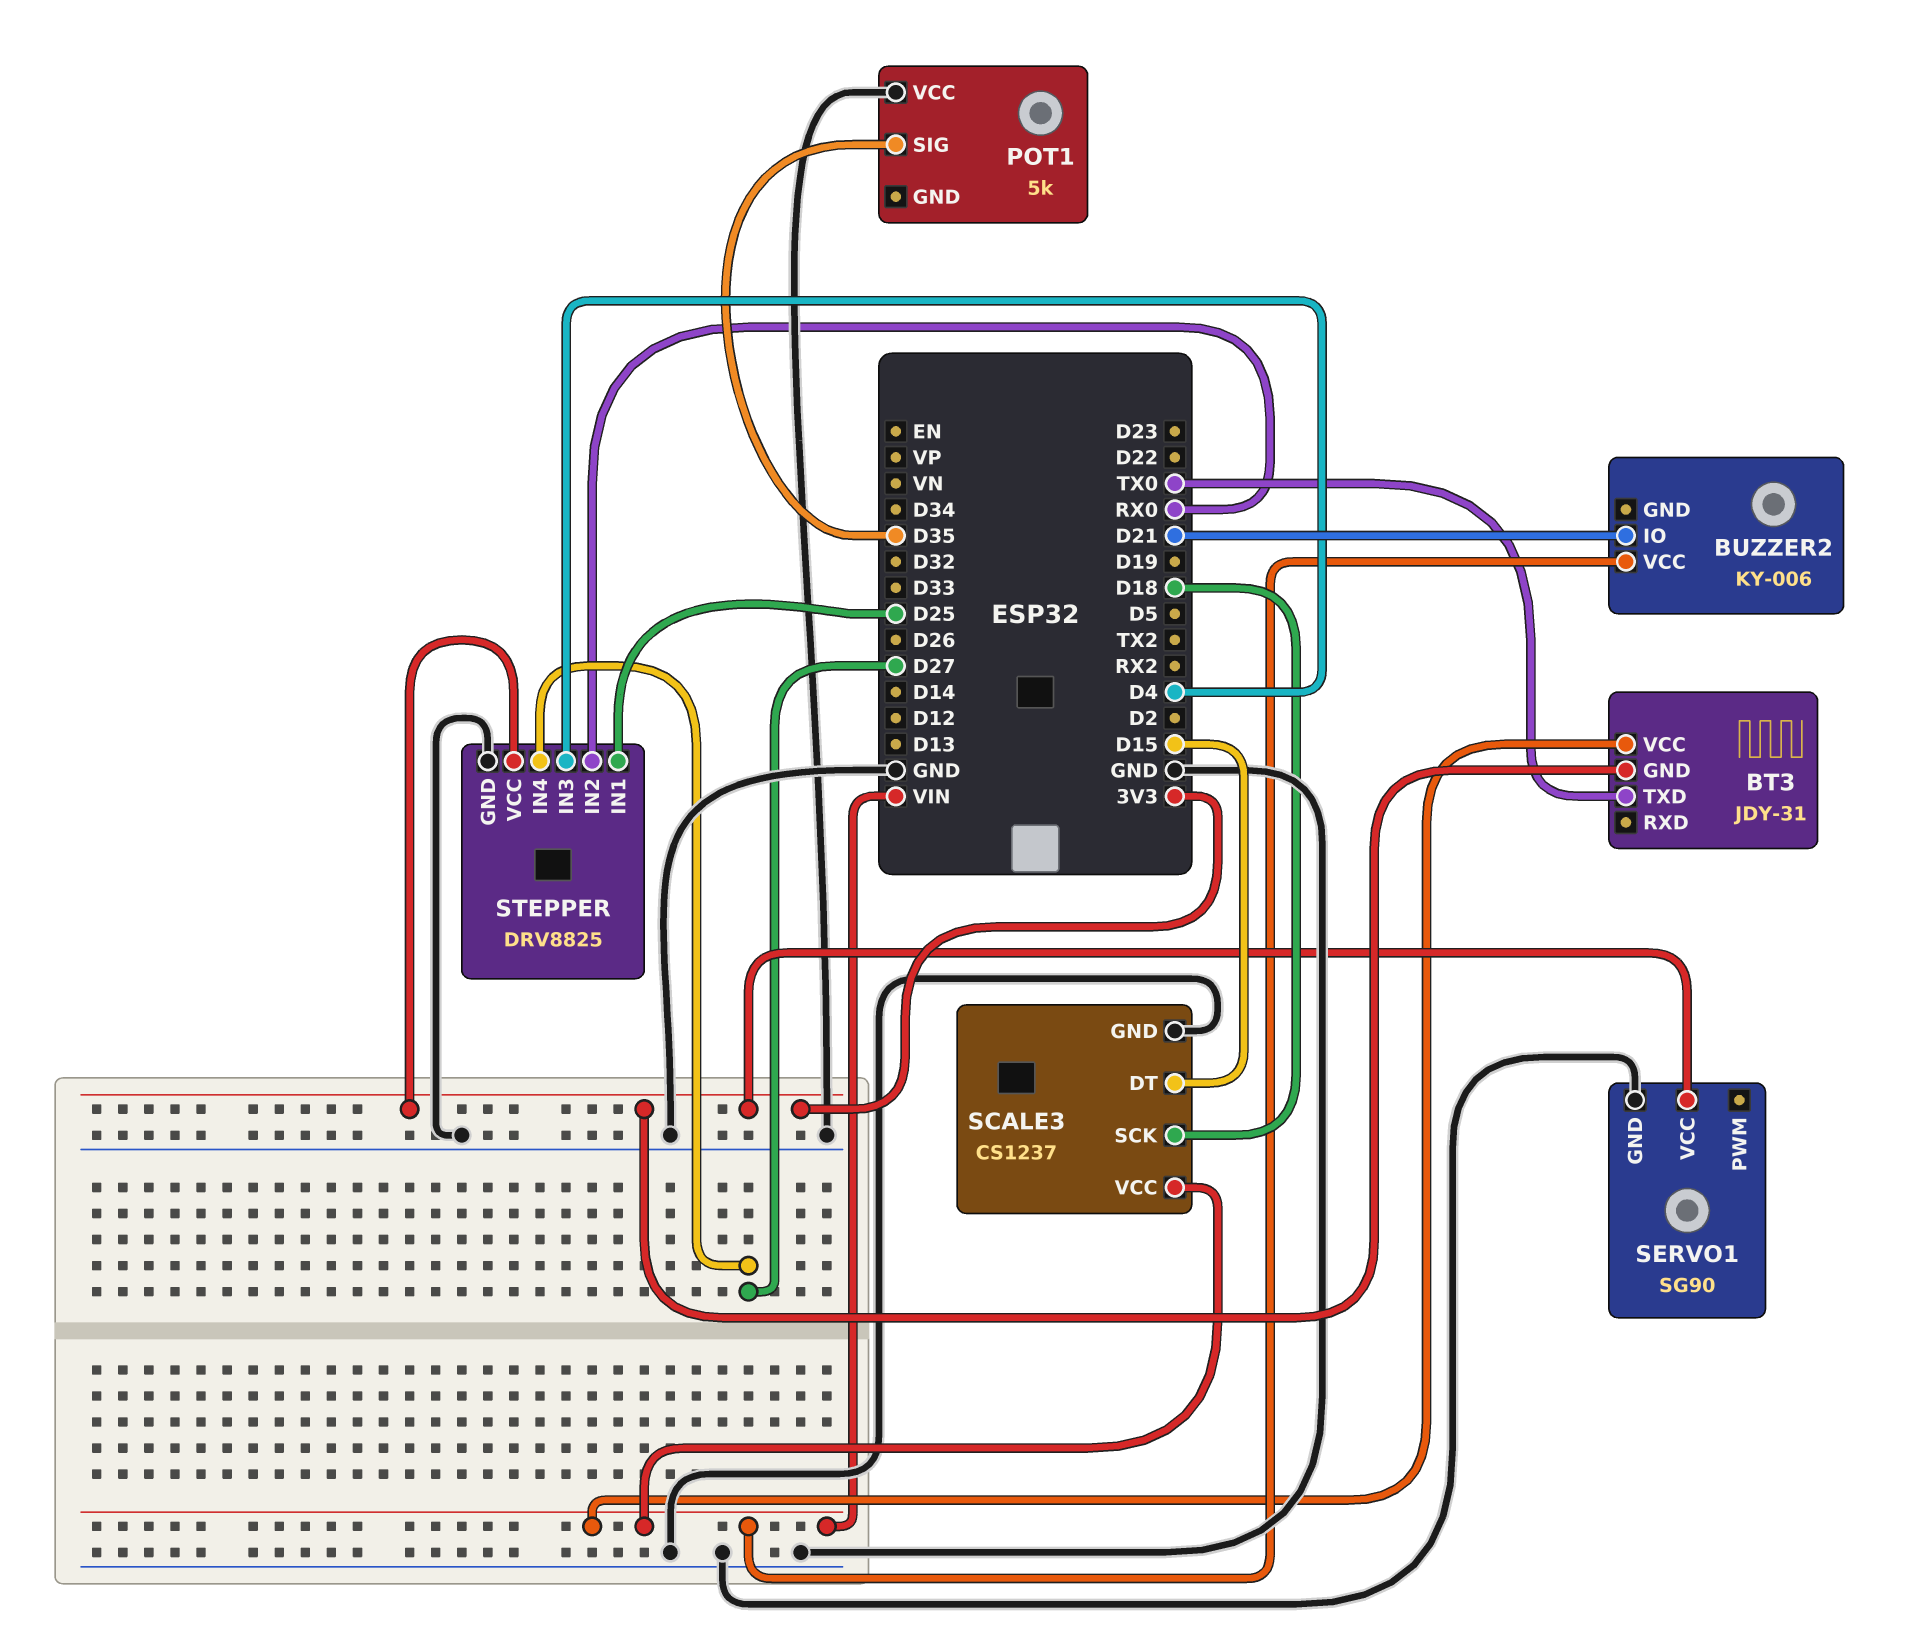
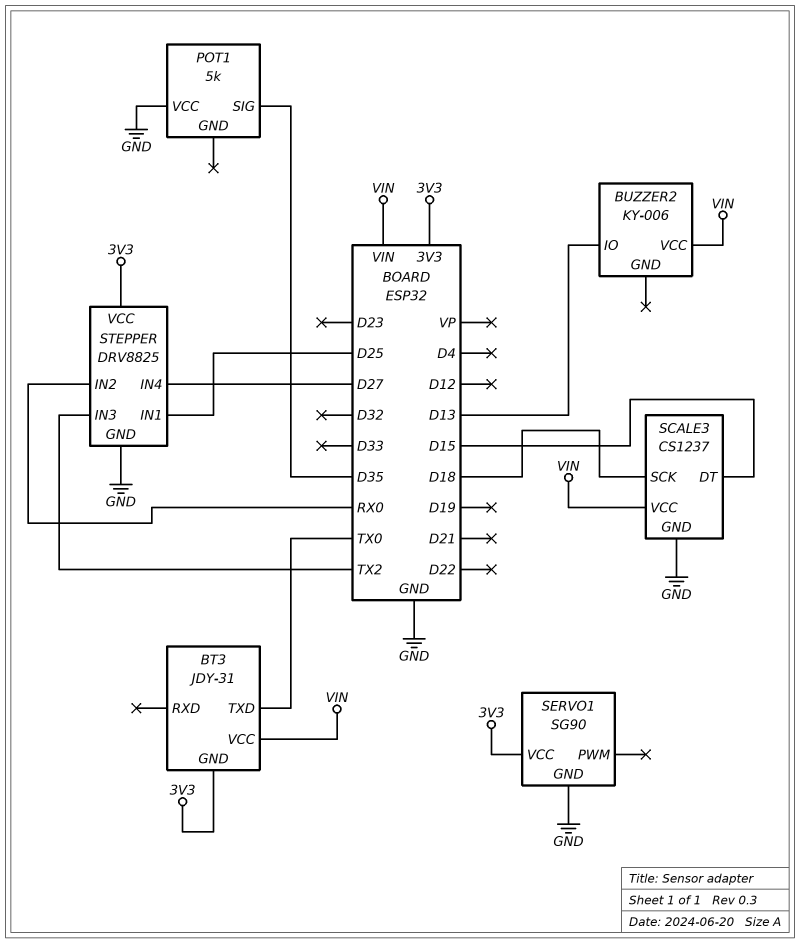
BUZZER2 pin IO: D21 -> D13
STEPPER pin IN3: D4 -> TX2

